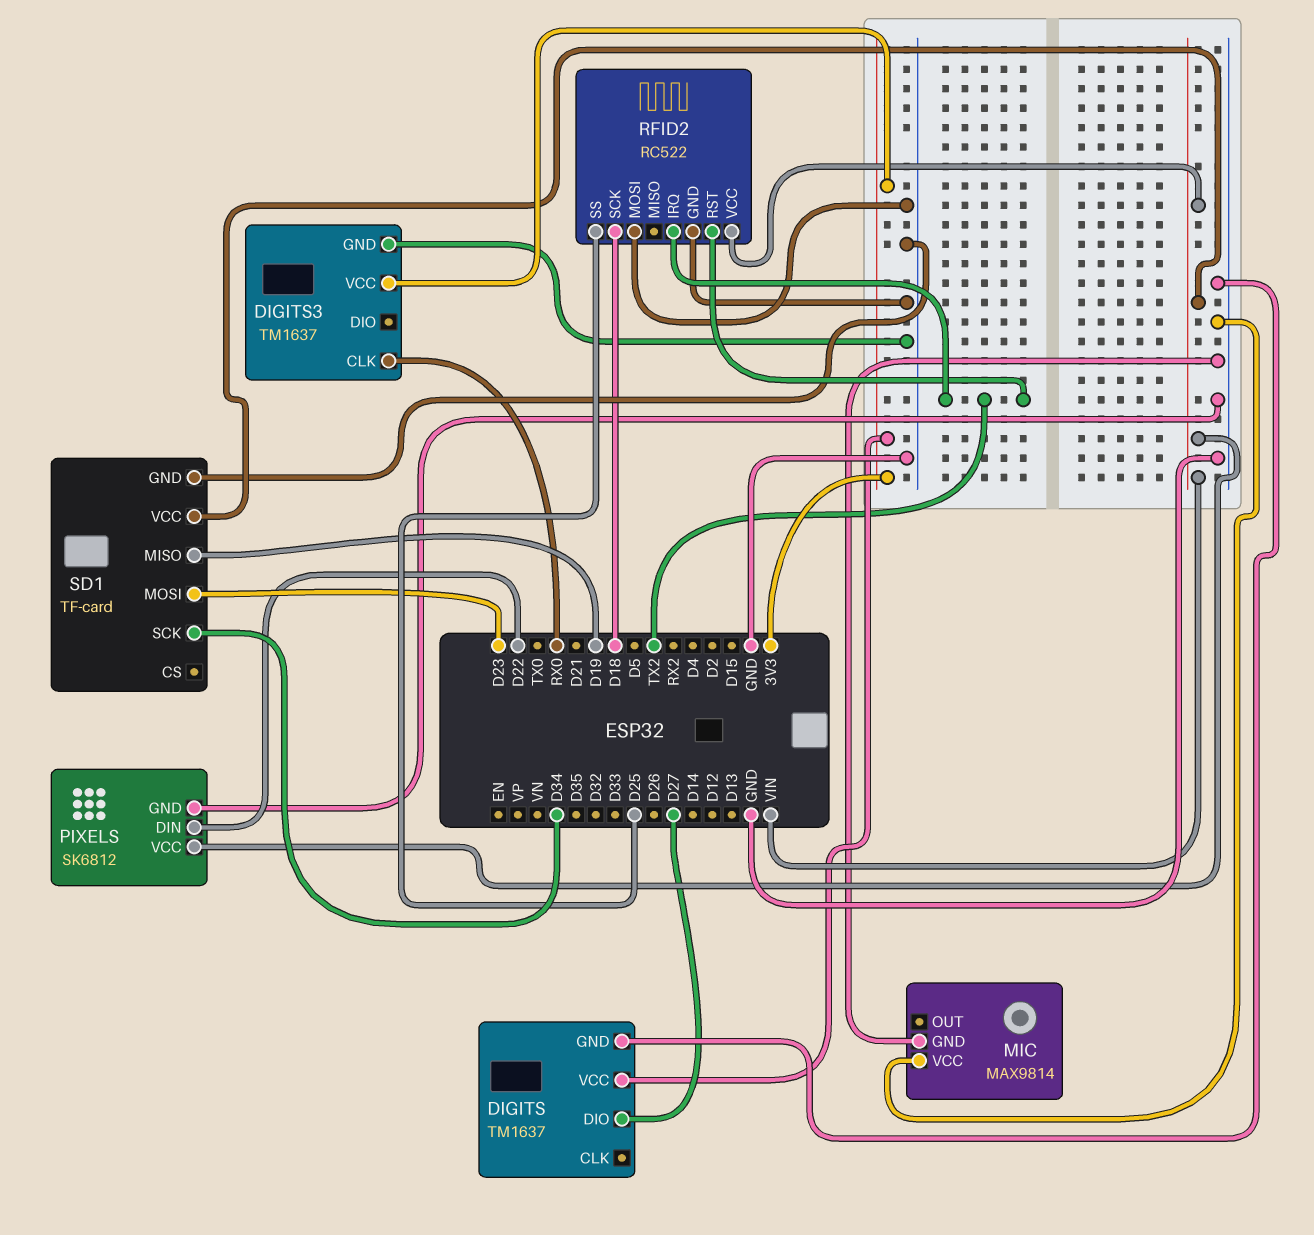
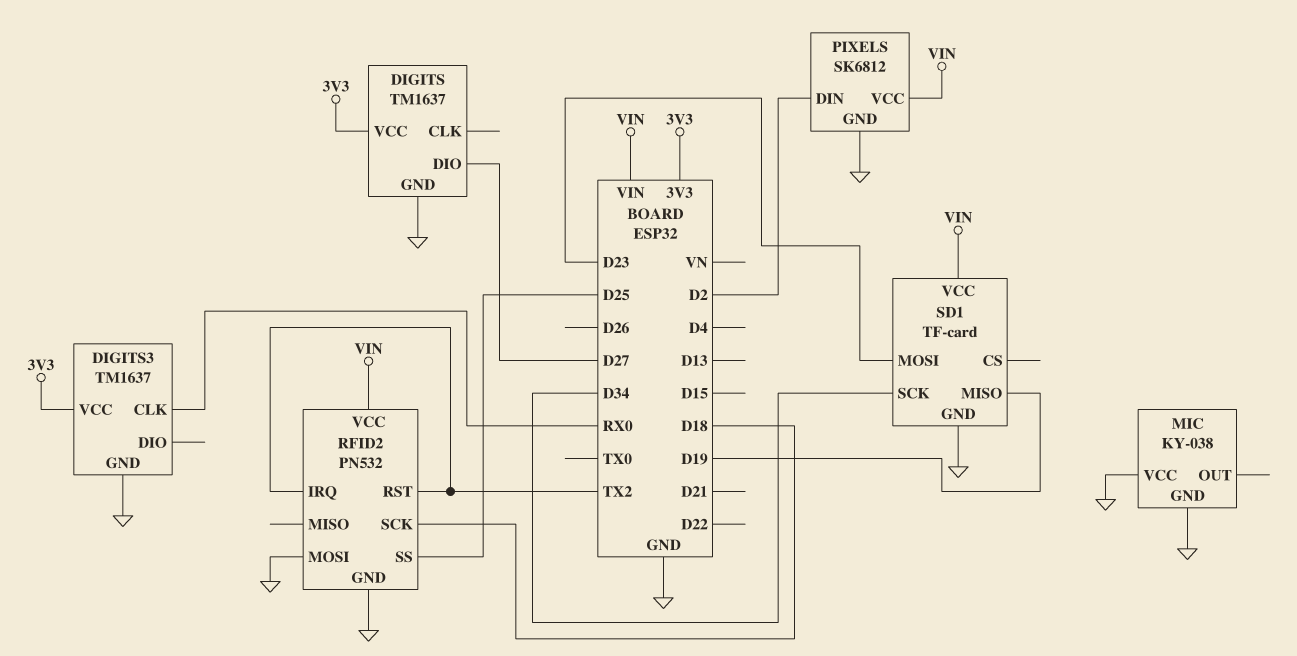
MIC: MAX9814 -> KY-038
PIXELS pin DIN: D22 -> D2
RFID2: RC522 -> PN532

